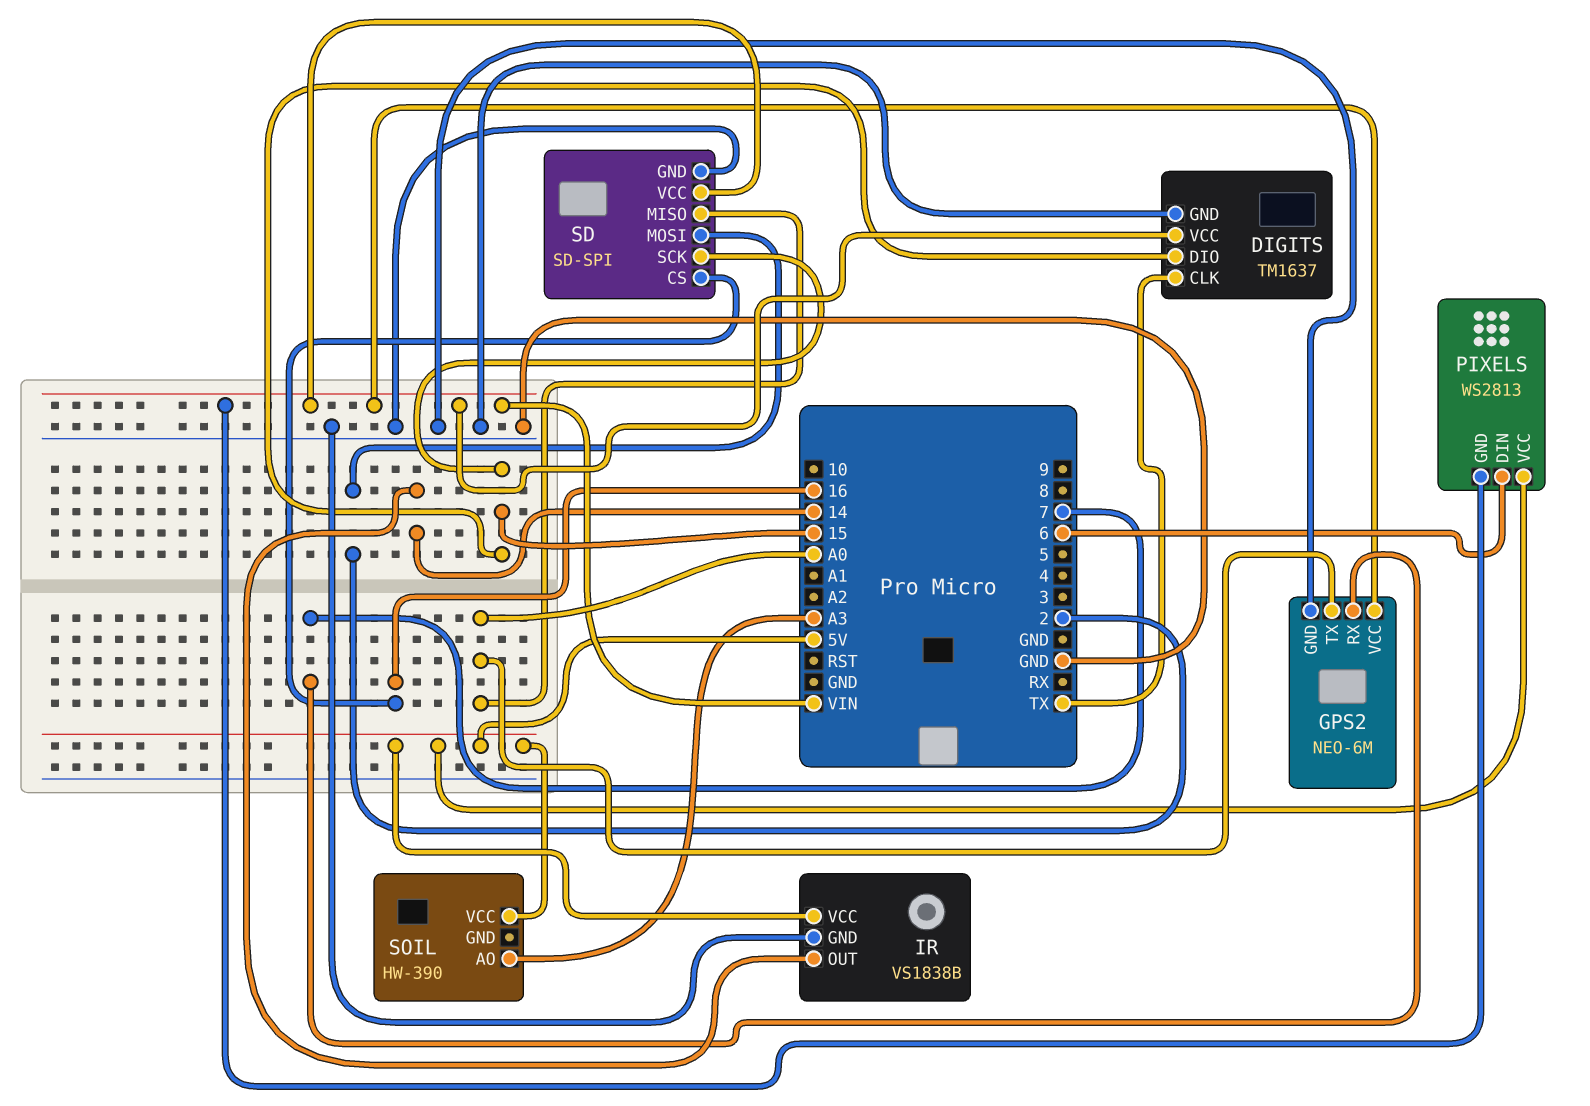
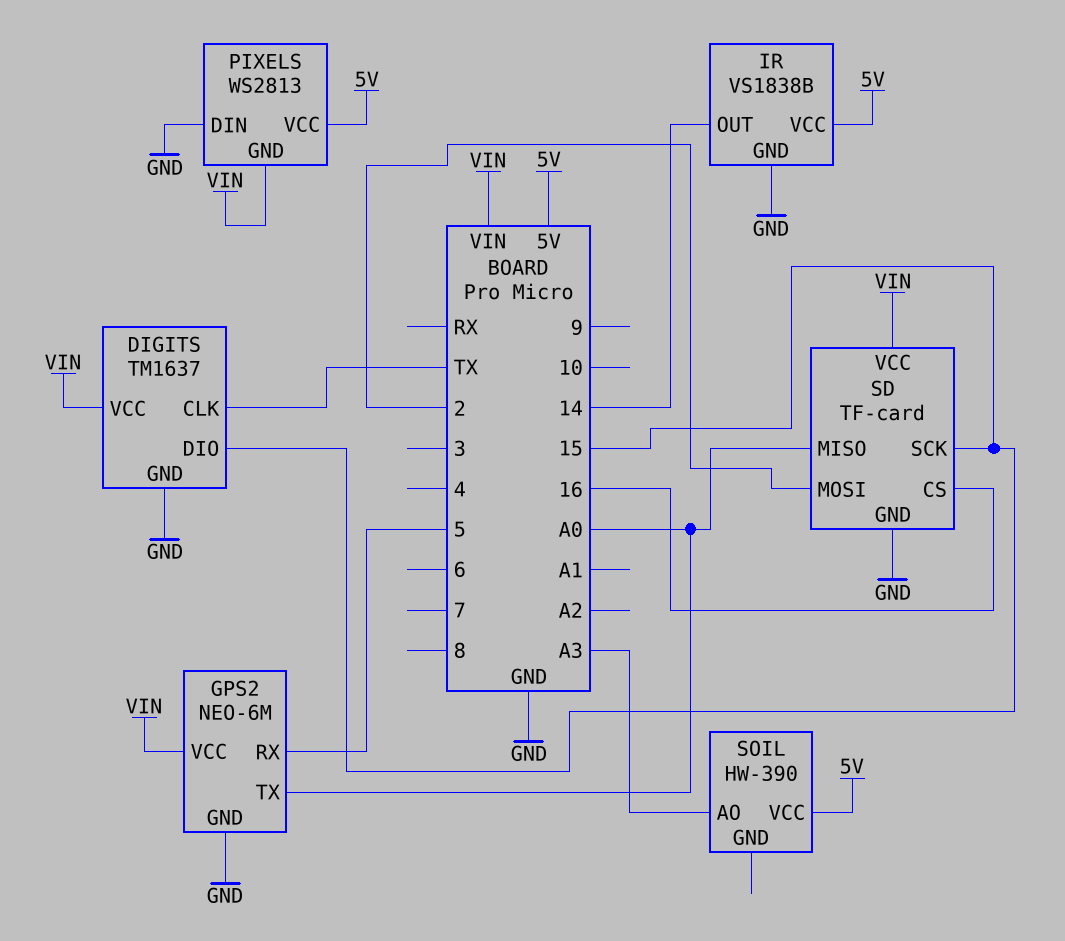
GPS2 pin RX: 7 -> 5
PIXELS pin DIN: 6 -> GND
SD: SD-SPI -> TF-card

